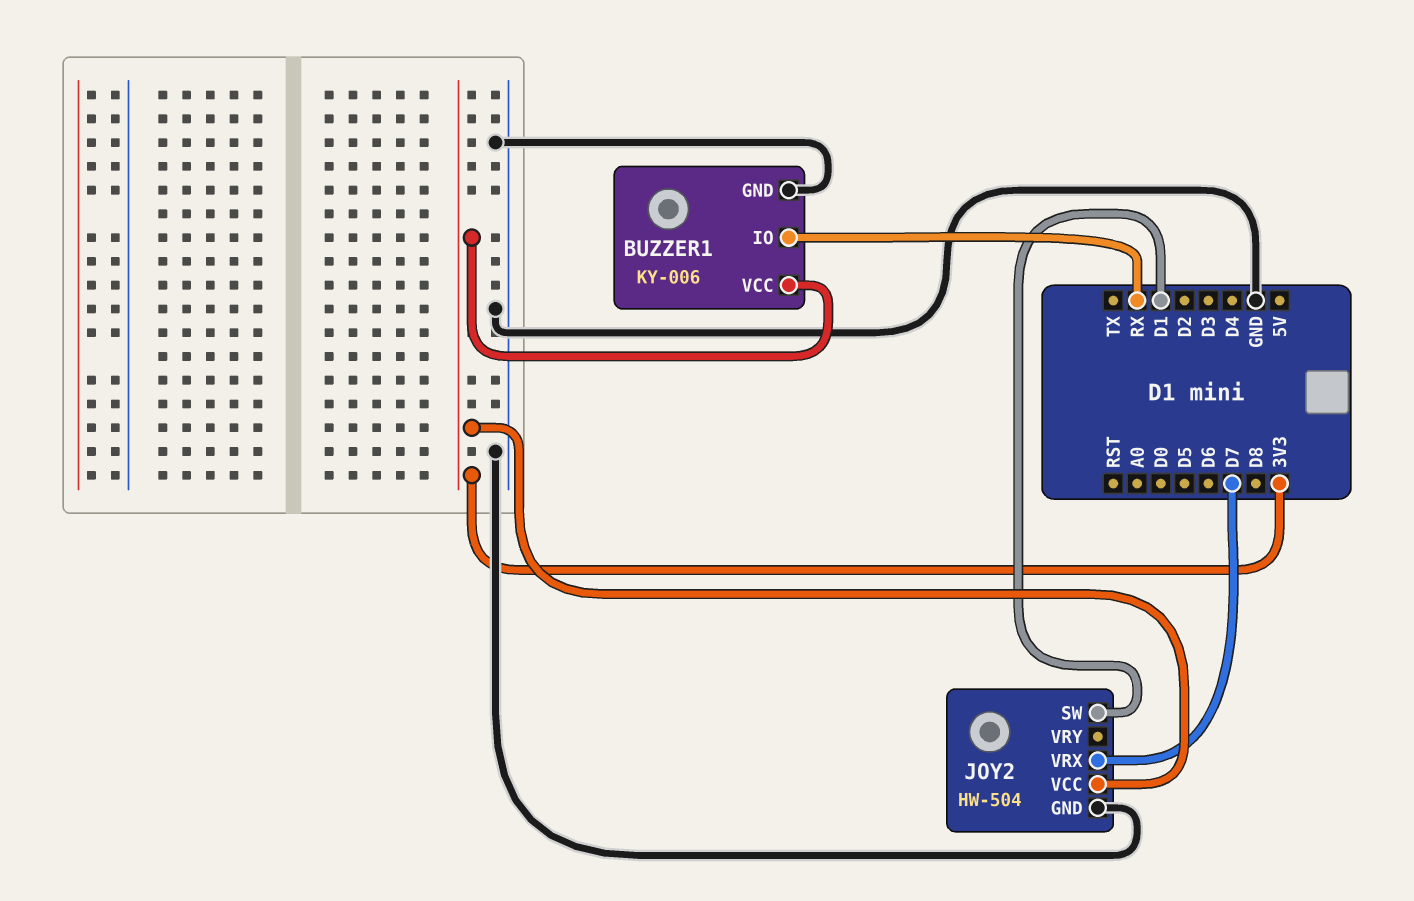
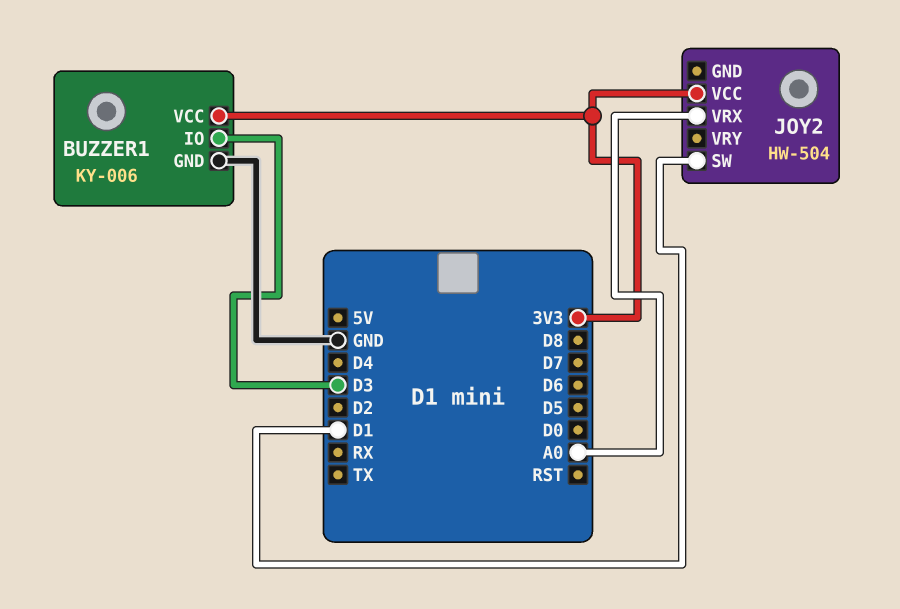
BUZZER1 pin IO: RX -> D3
JOY2 pin GND: GND -> none
JOY2 pin VRX: D7 -> A0

